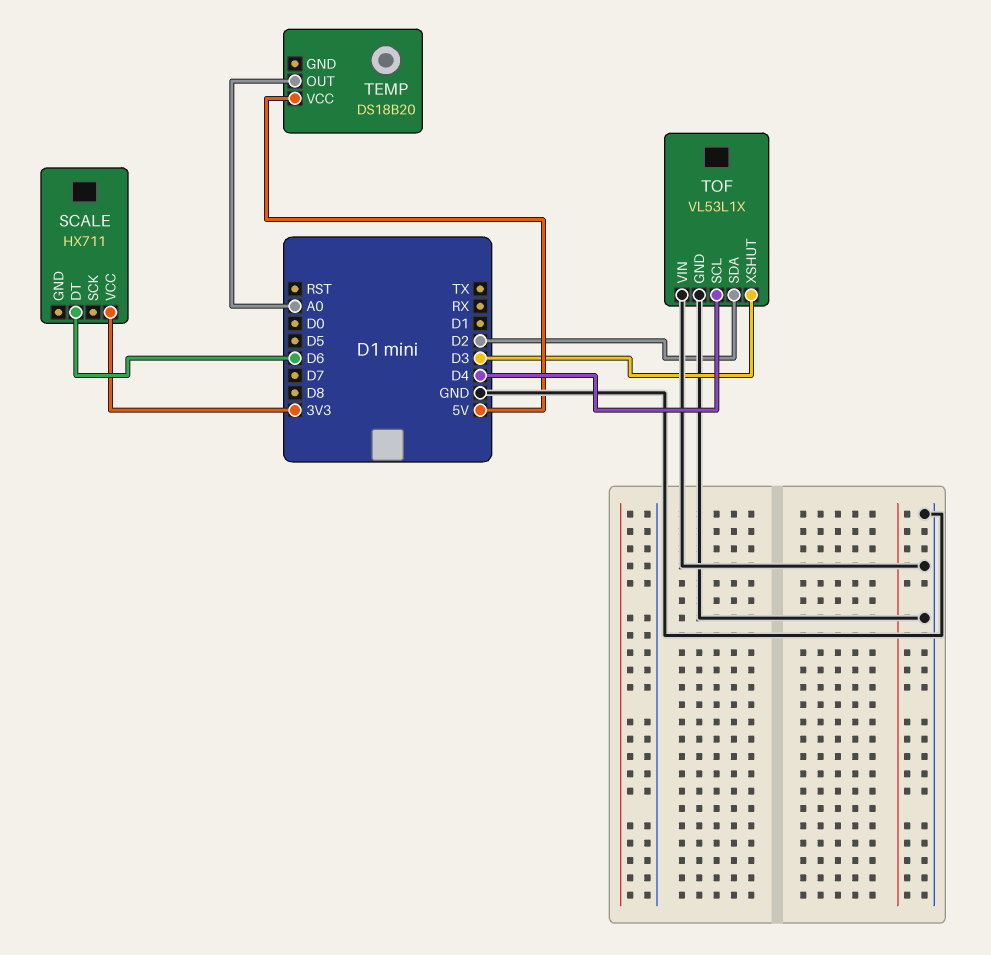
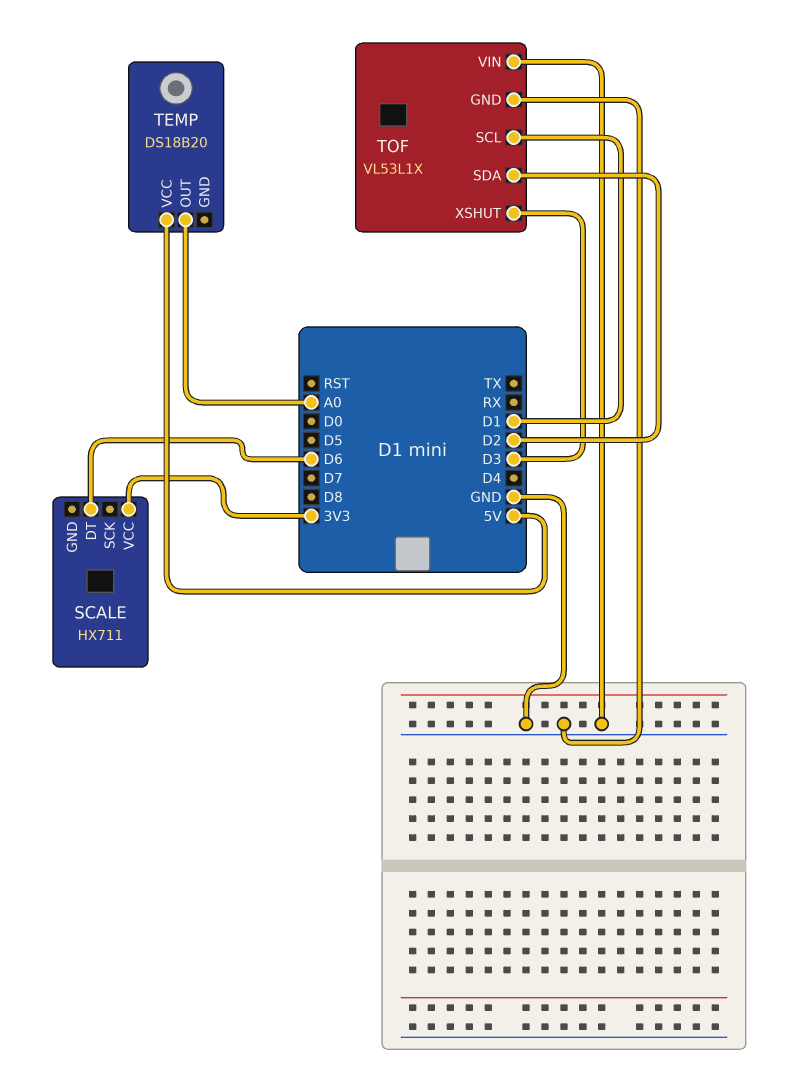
TOF pin SCL: D4 -> D1

